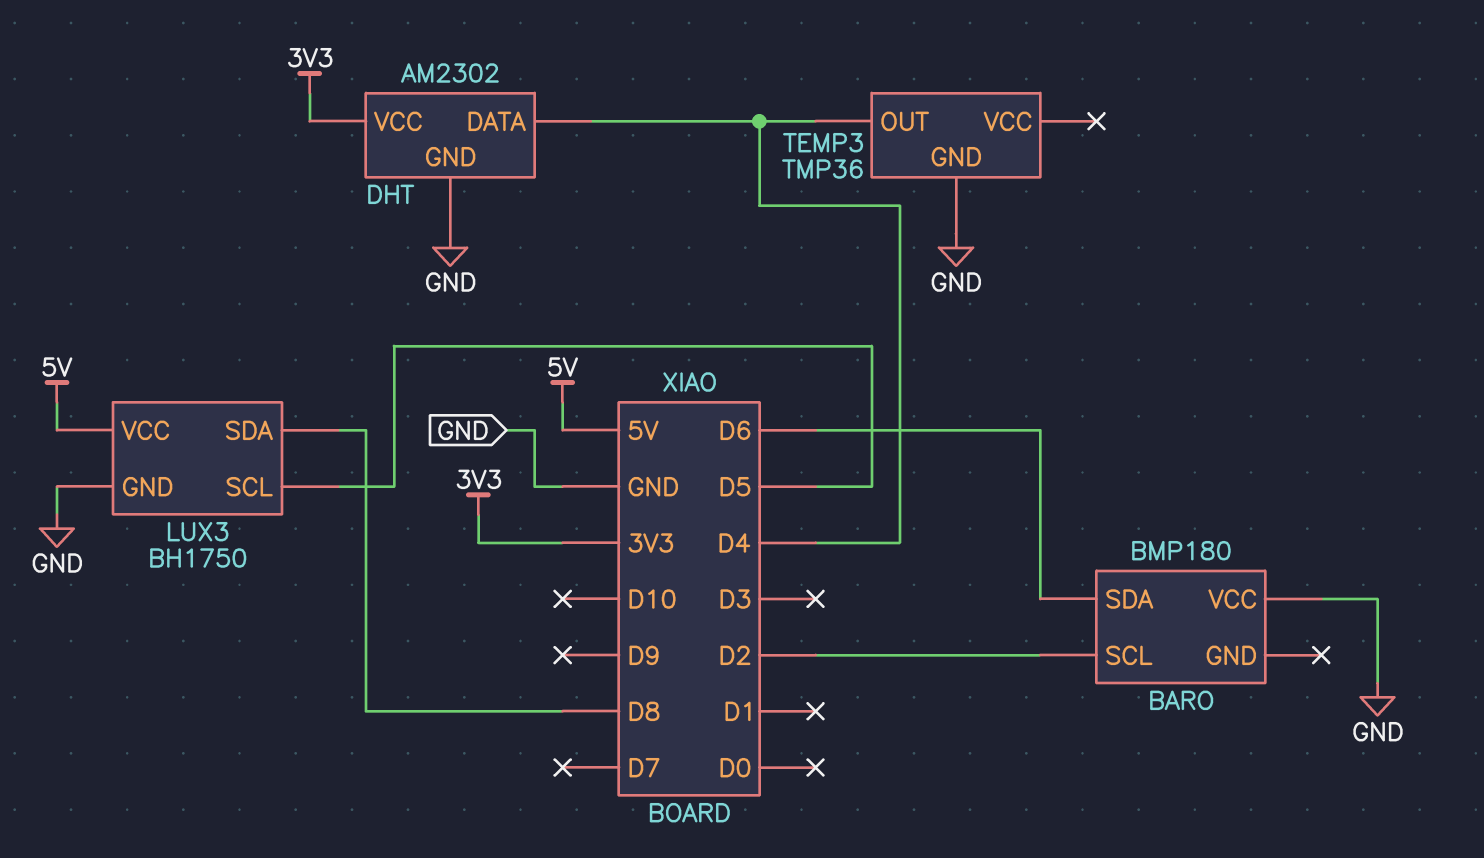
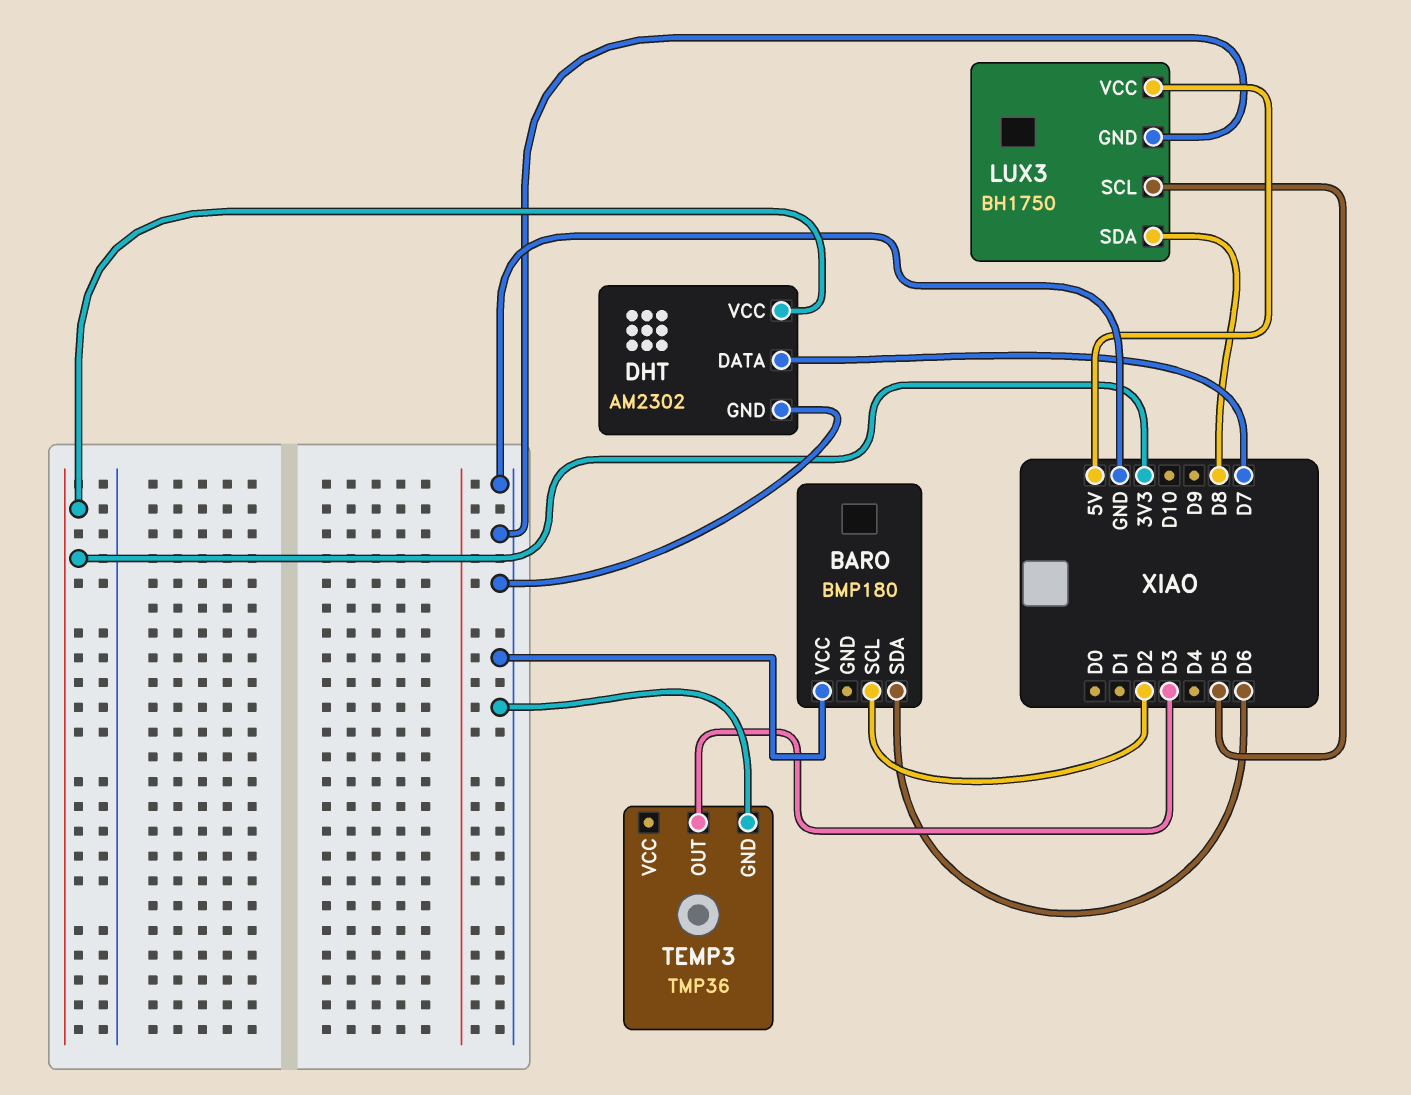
DHT pin DATA: D4 -> D7
TEMP3 pin OUT: D4 -> D3

